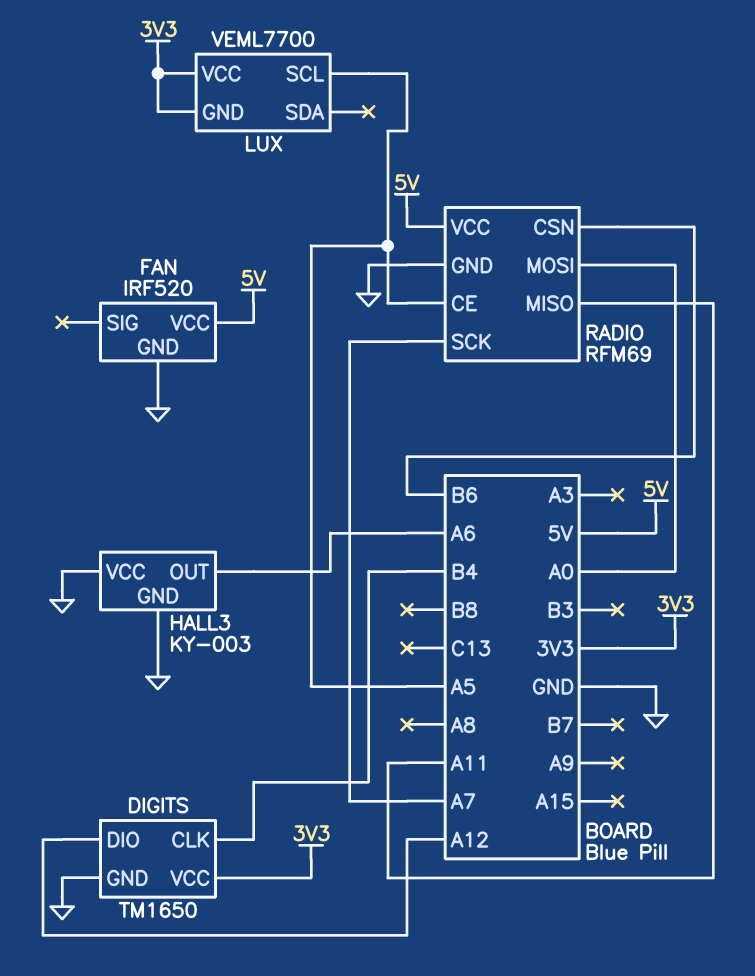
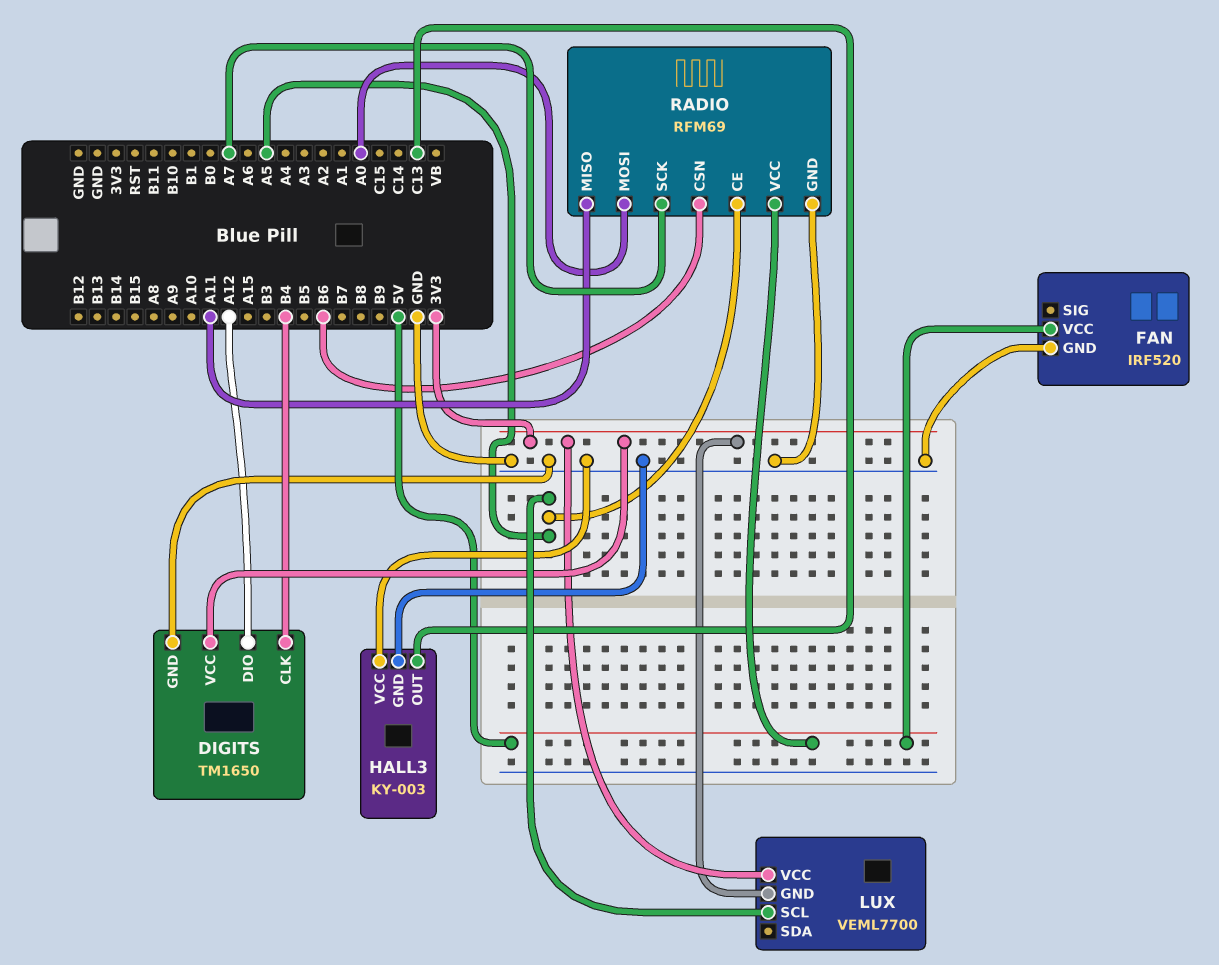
HALL3 pin OUT: A6 -> C13

